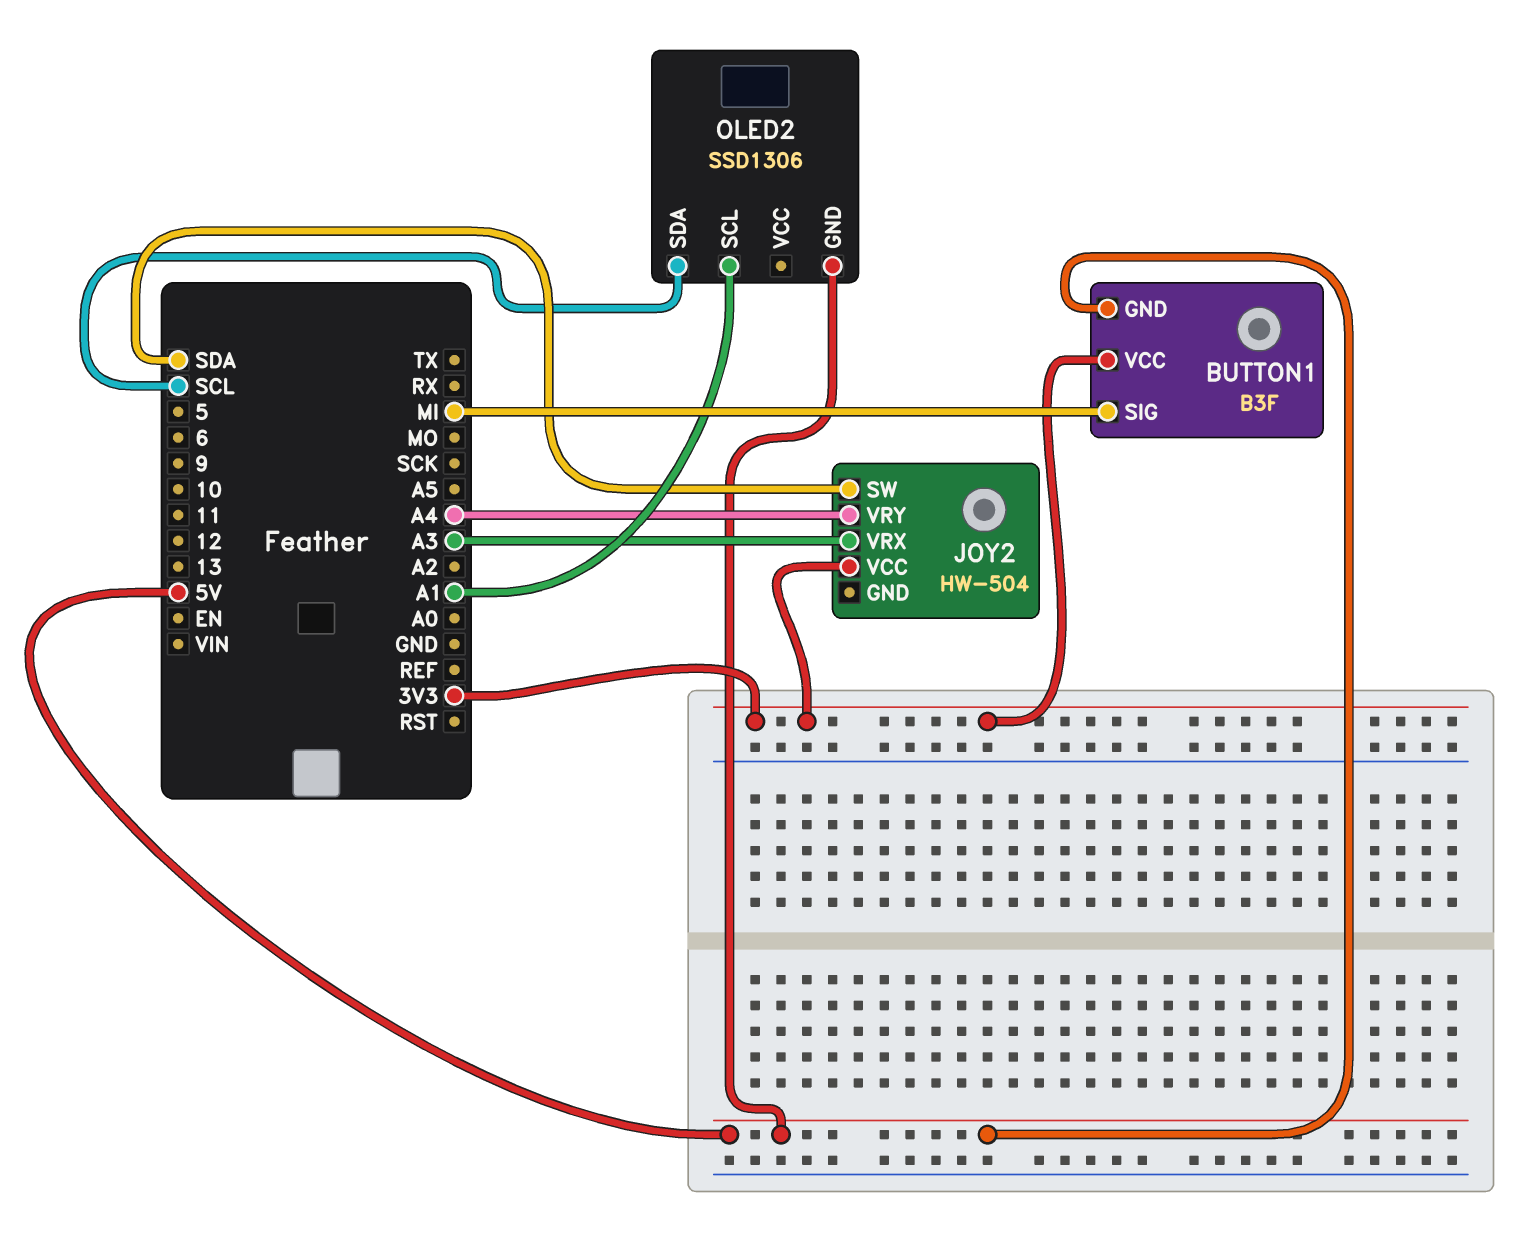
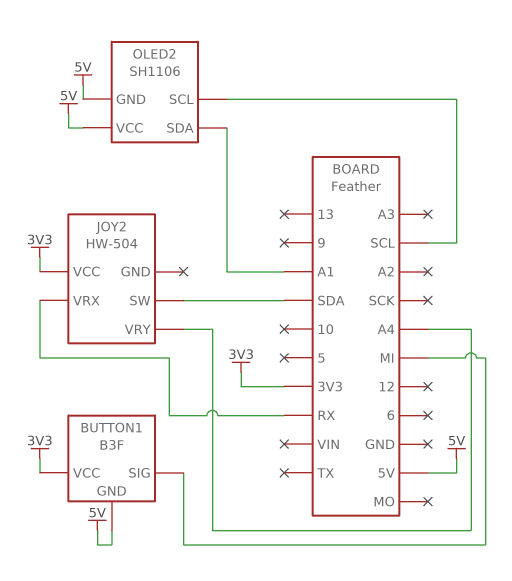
JOY2 pin VRX: A3 -> RX
OLED2: SSD1306 -> SH1106
OLED2 pin SCL: A1 -> SCL
OLED2 pin SDA: SCL -> A1
OLED2 pin VCC: none -> 5V

